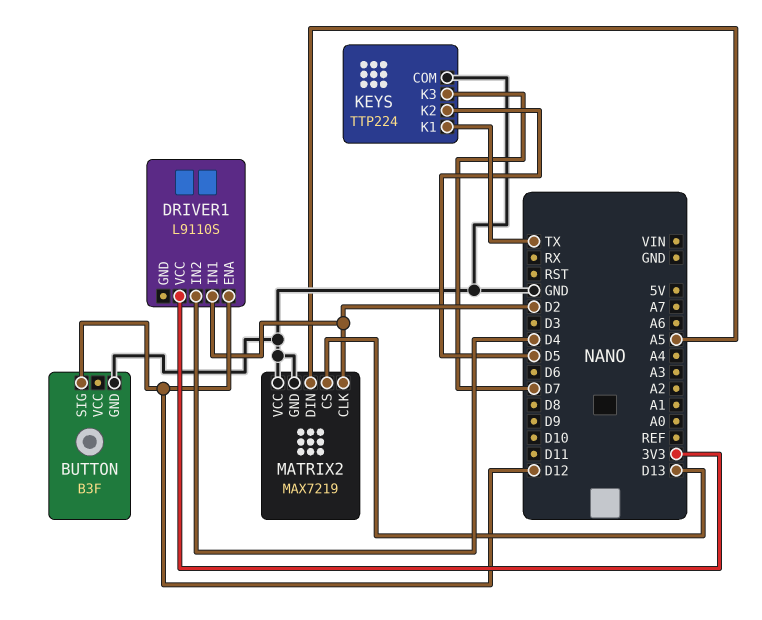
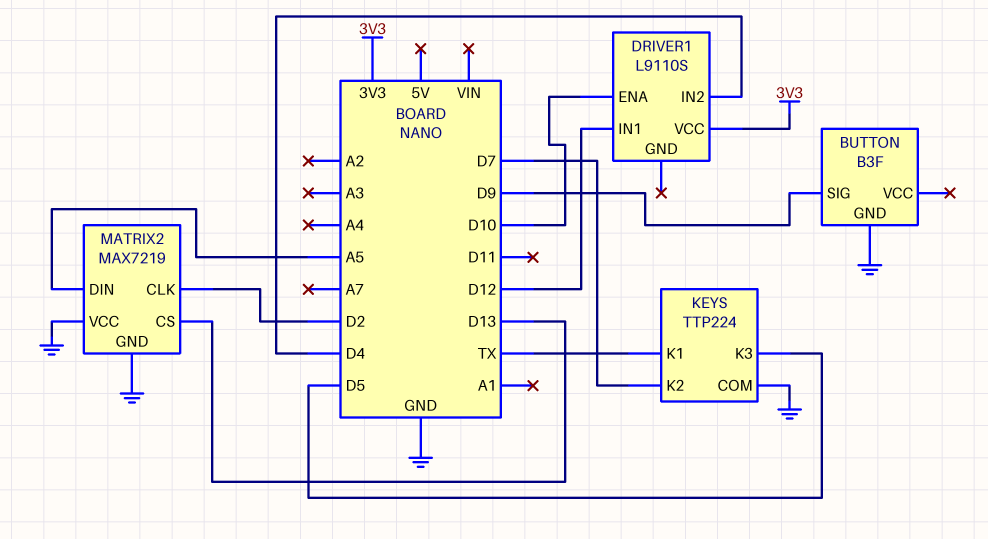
BUTTON pin SIG: D12 -> D9
DRIVER1 pin ENA: D12 -> D10
DRIVER1 pin IN1: D2 -> D12
KEYS pin K2: D5 -> D7
KEYS pin K3: D7 -> D5

